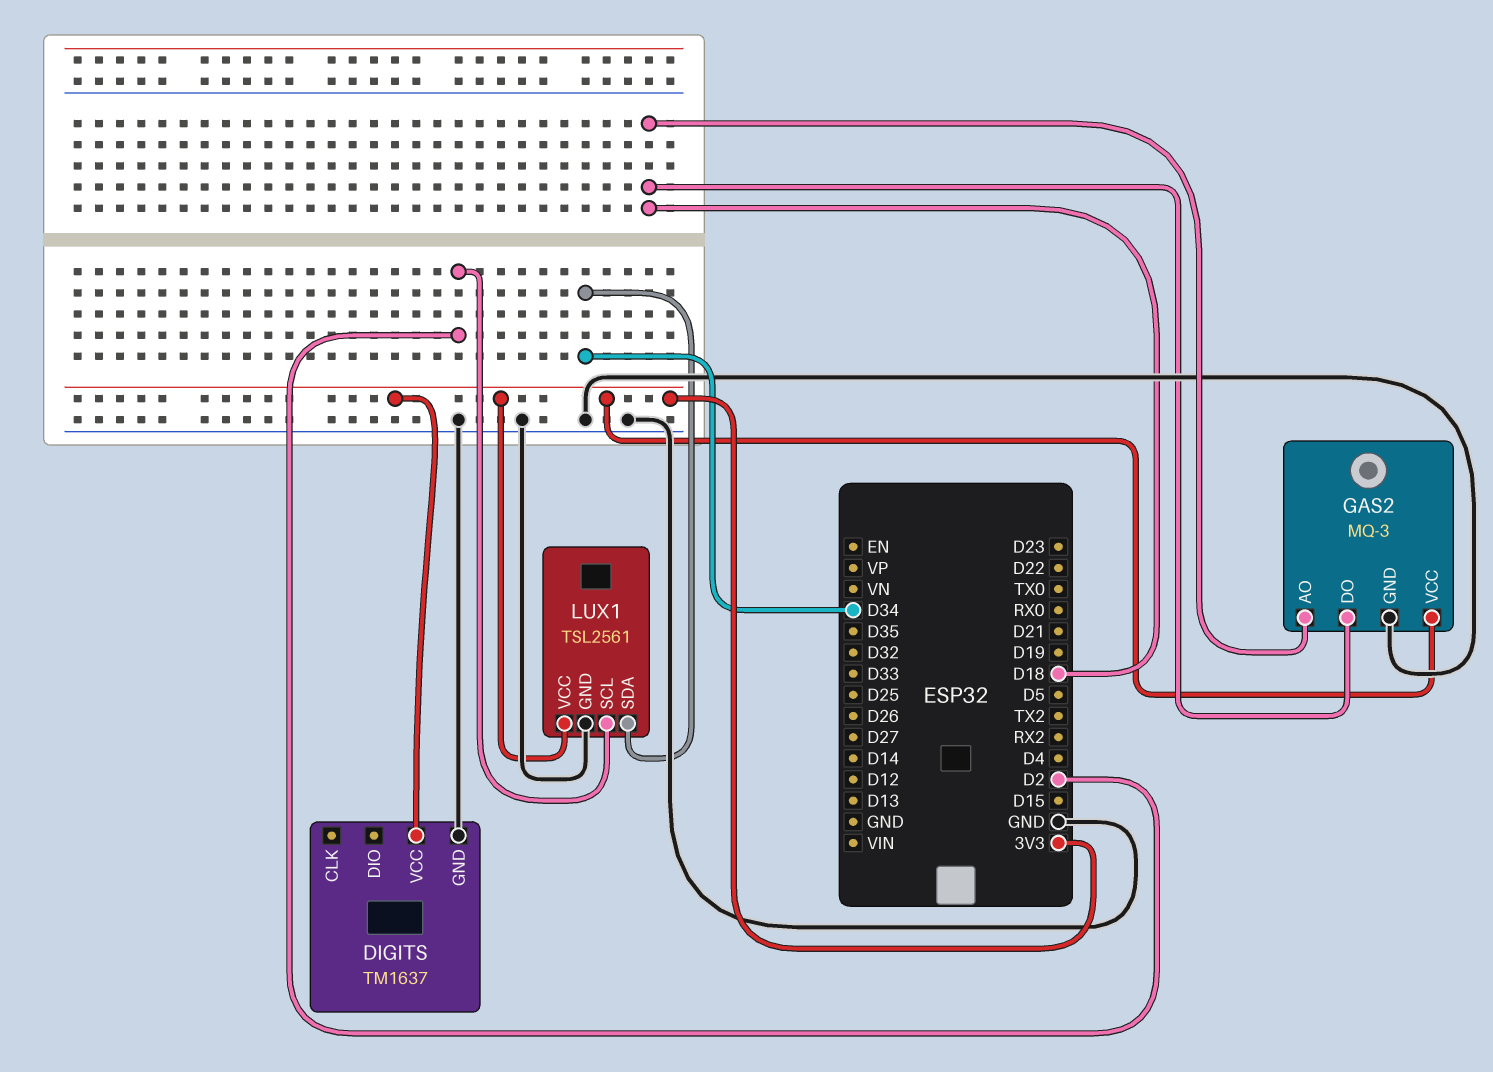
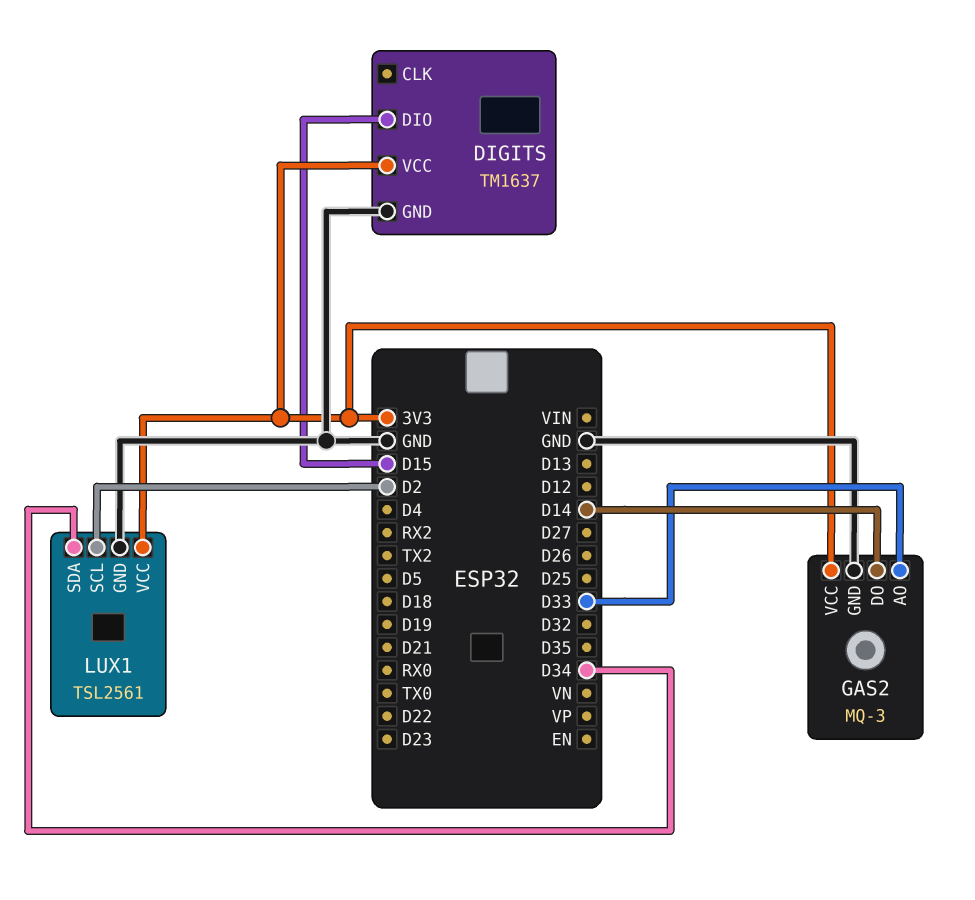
DIGITS pin DIO: none -> D15
GAS2 pin AO: D18 -> D33
GAS2 pin DO: D18 -> D14

